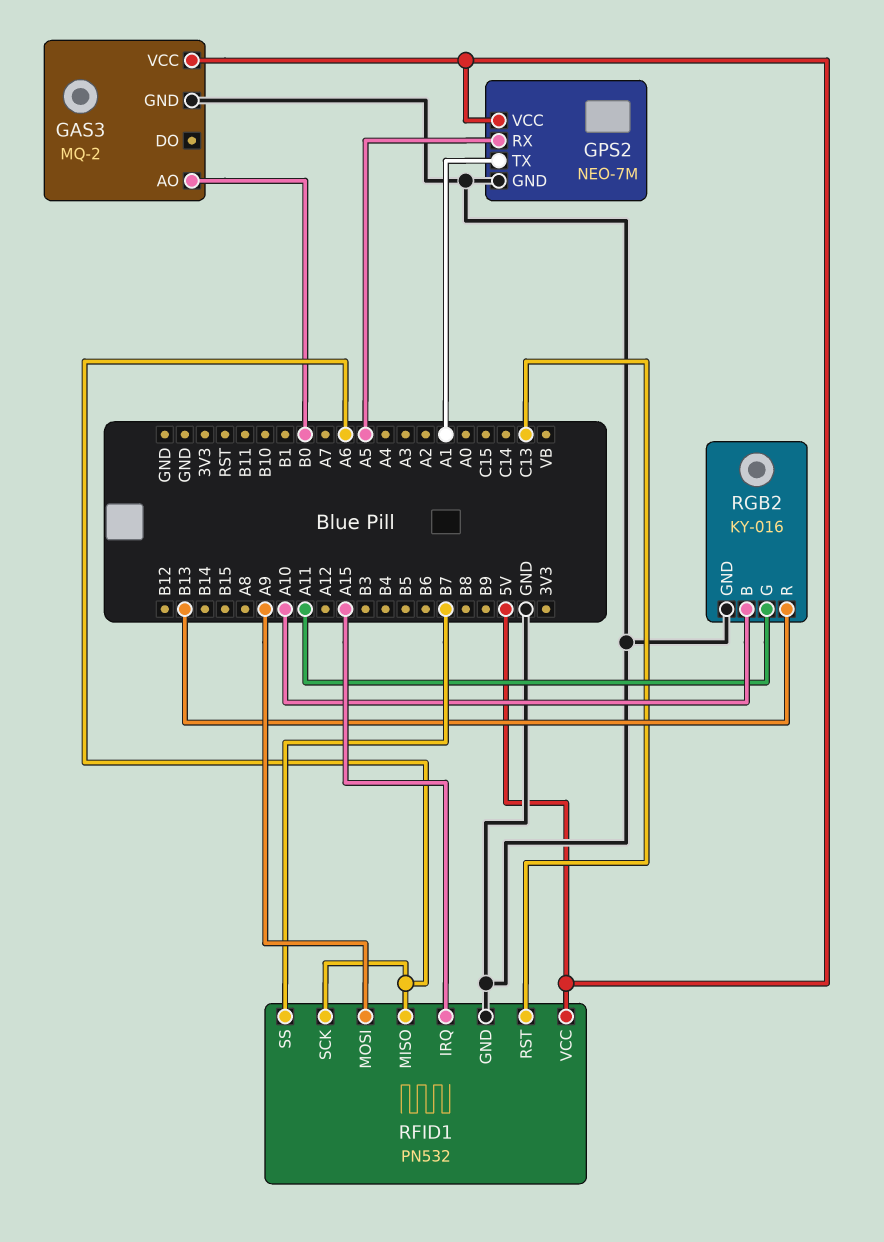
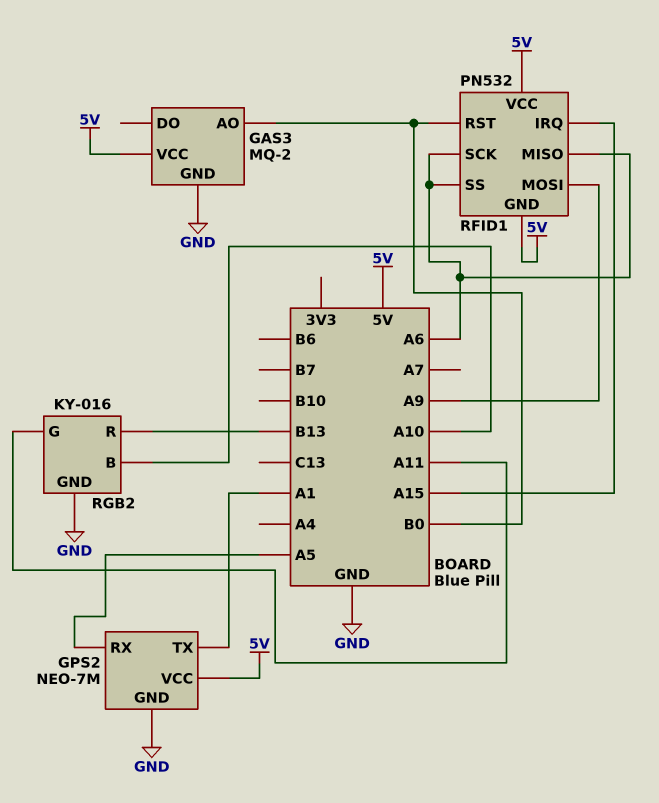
RFID1 pin GND: GND -> 5V
RFID1 pin RST: C13 -> B0
RFID1 pin SS: B7 -> A6

